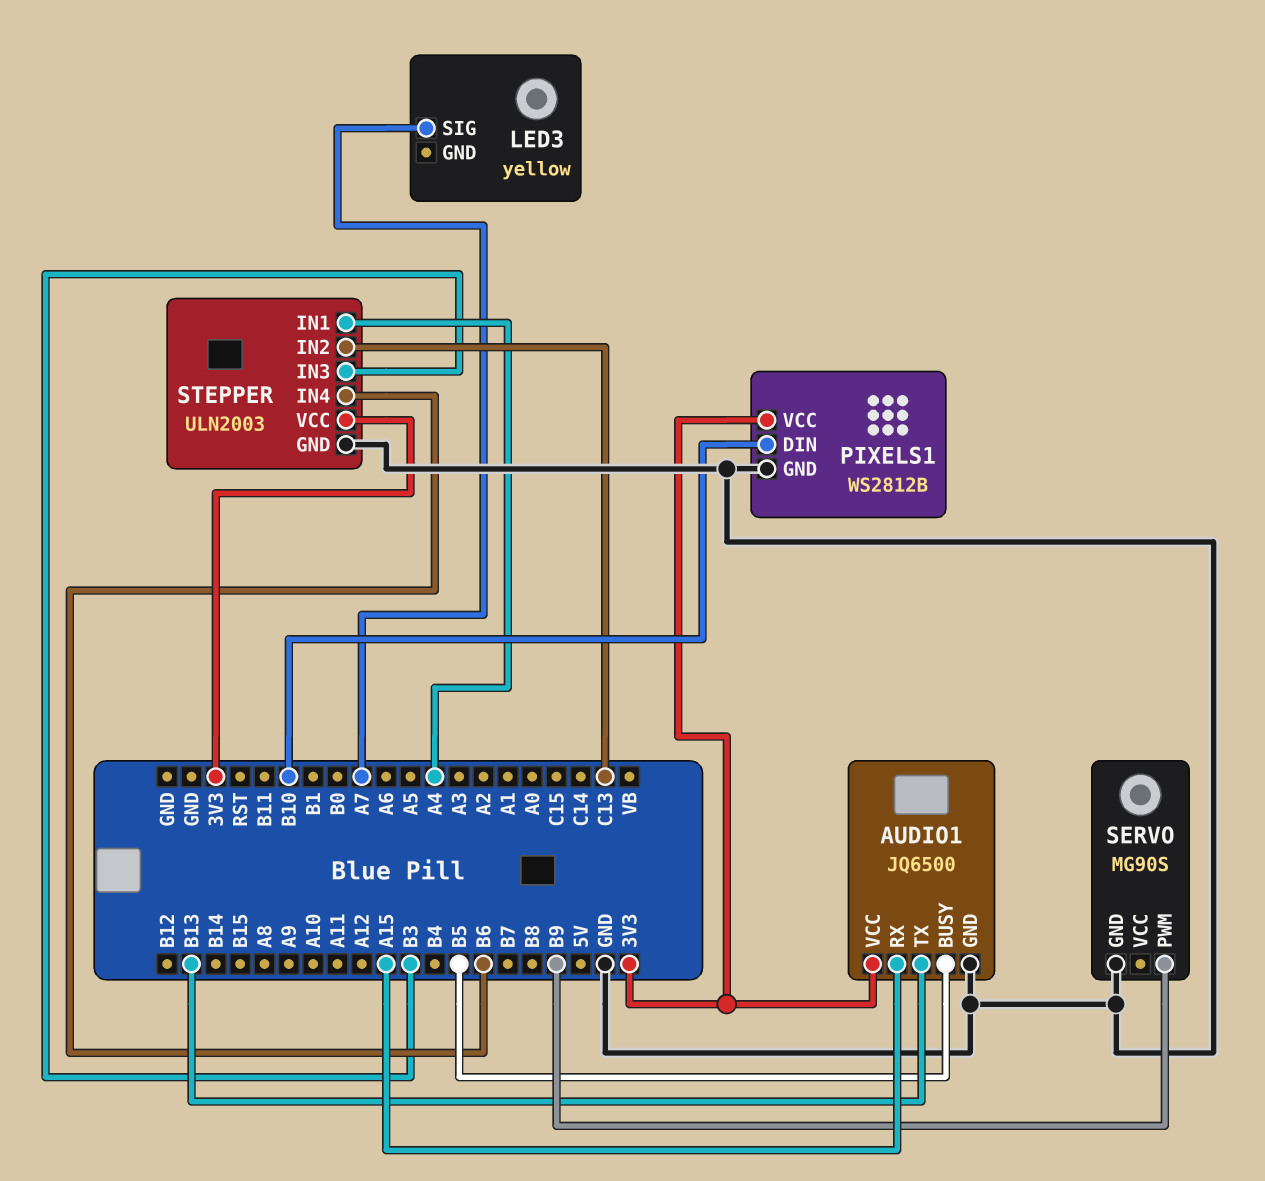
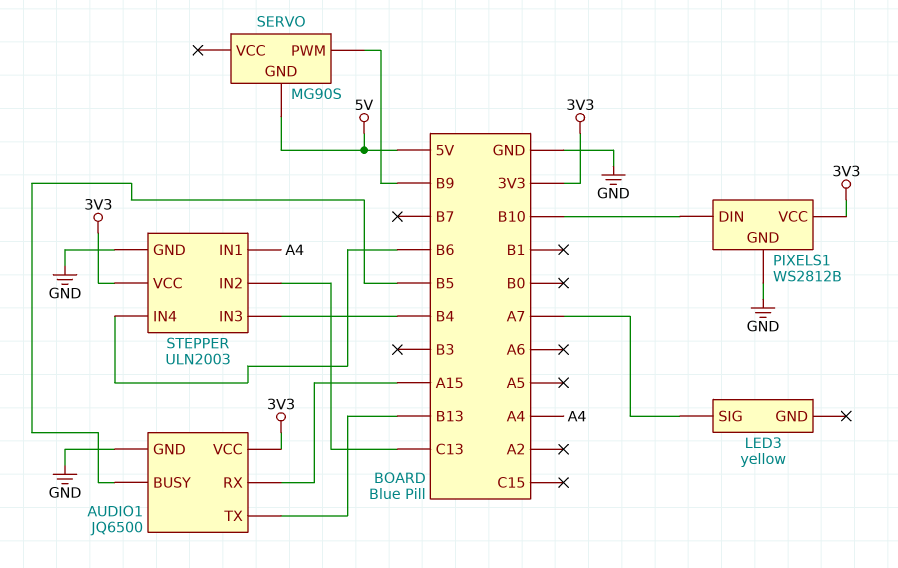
SERVO pin GND: GND -> 5V
STEPPER pin IN3: B3 -> B4

